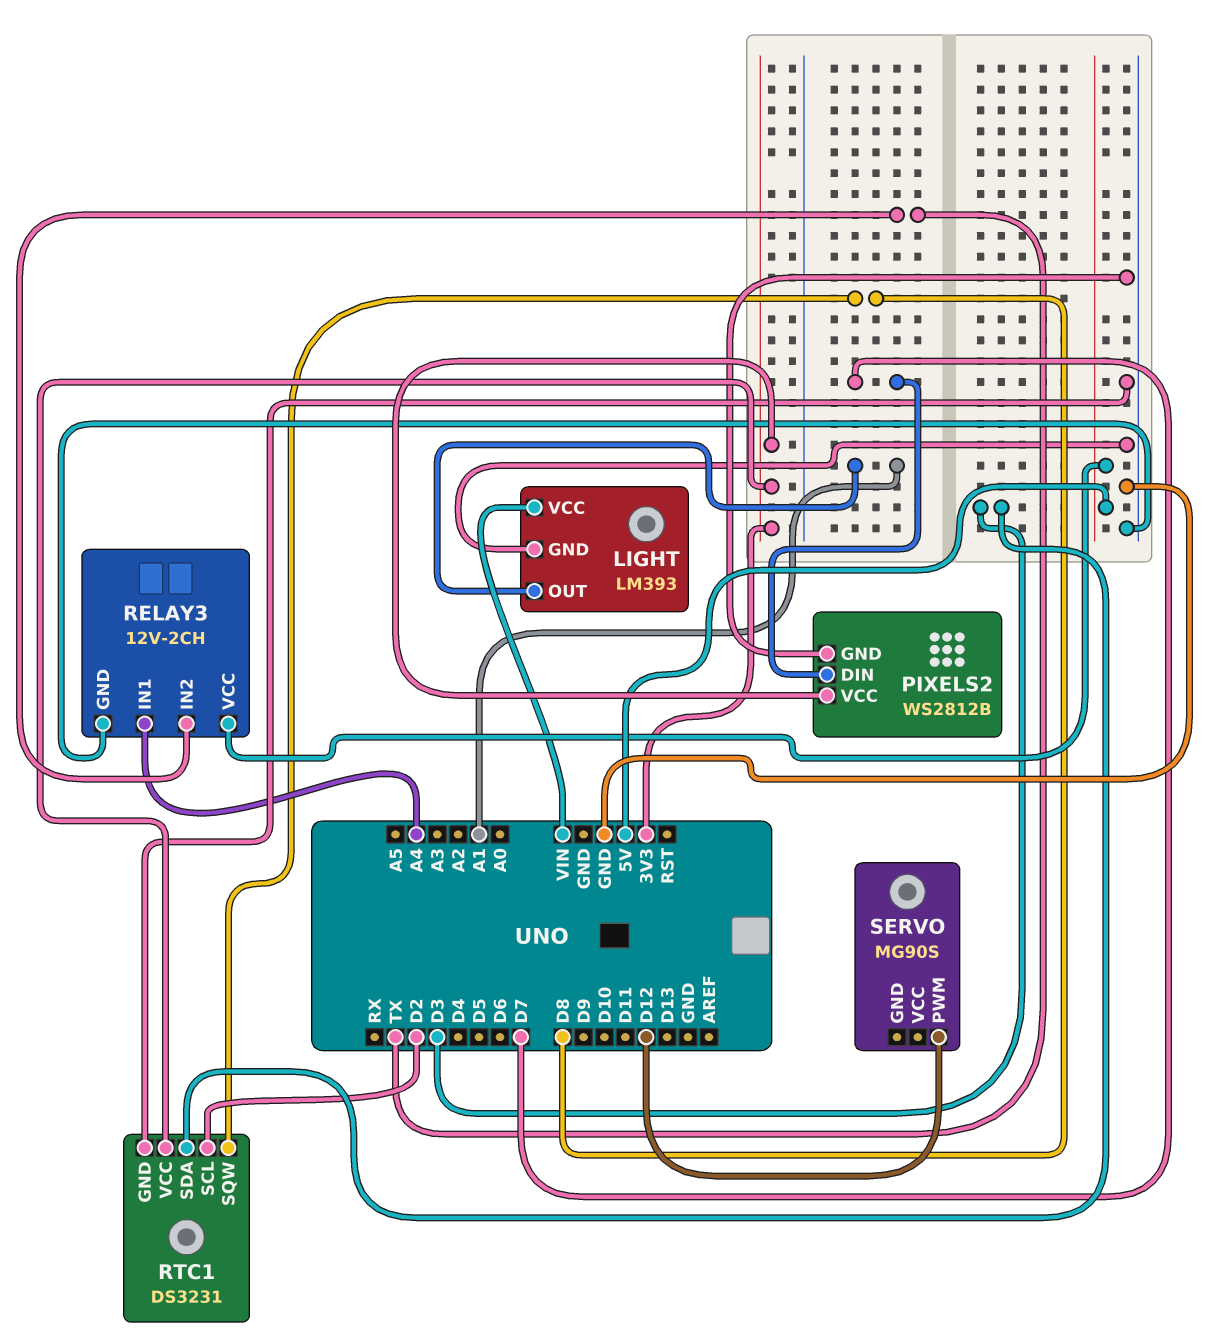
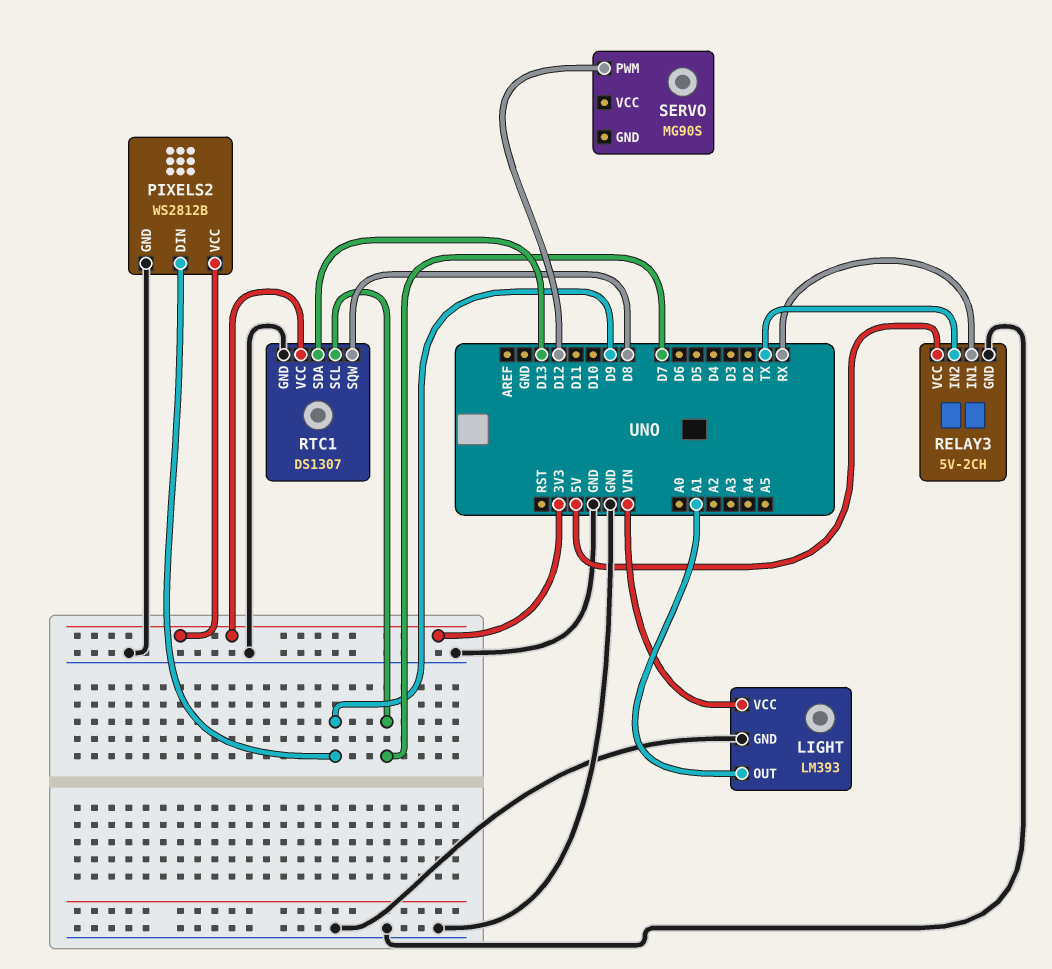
PIXELS2 pin DIN: D7 -> D9
RELAY3: 12V-2CH -> 5V-2CH
RELAY3 pin IN1: A4 -> RX
RTC1: DS3231 -> DS1307
RTC1 pin SCL: D2 -> D7
RTC1 pin SDA: D3 -> D13

